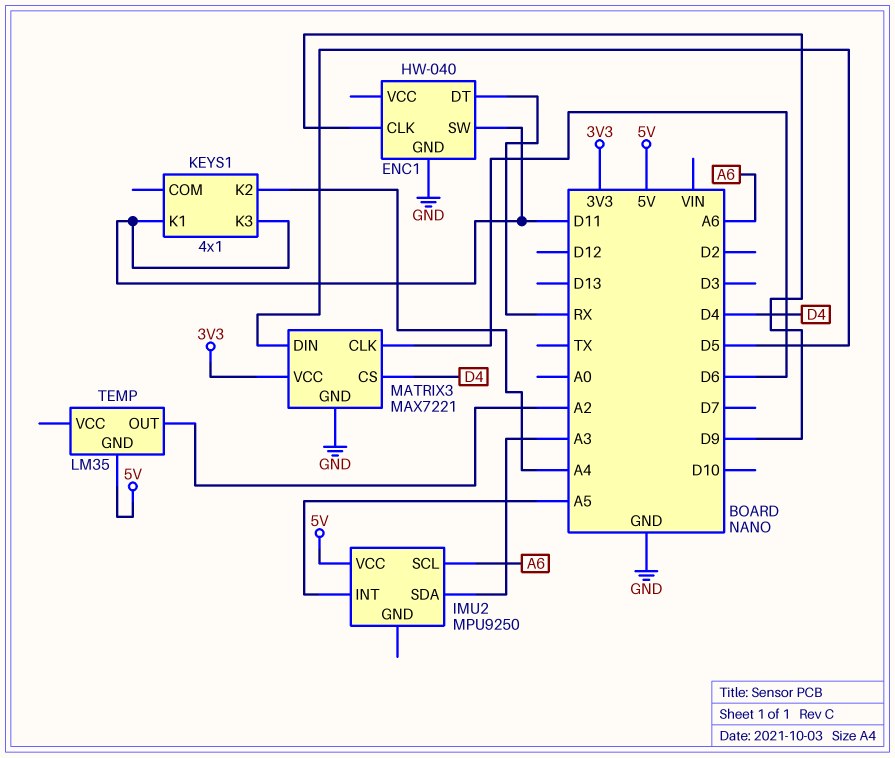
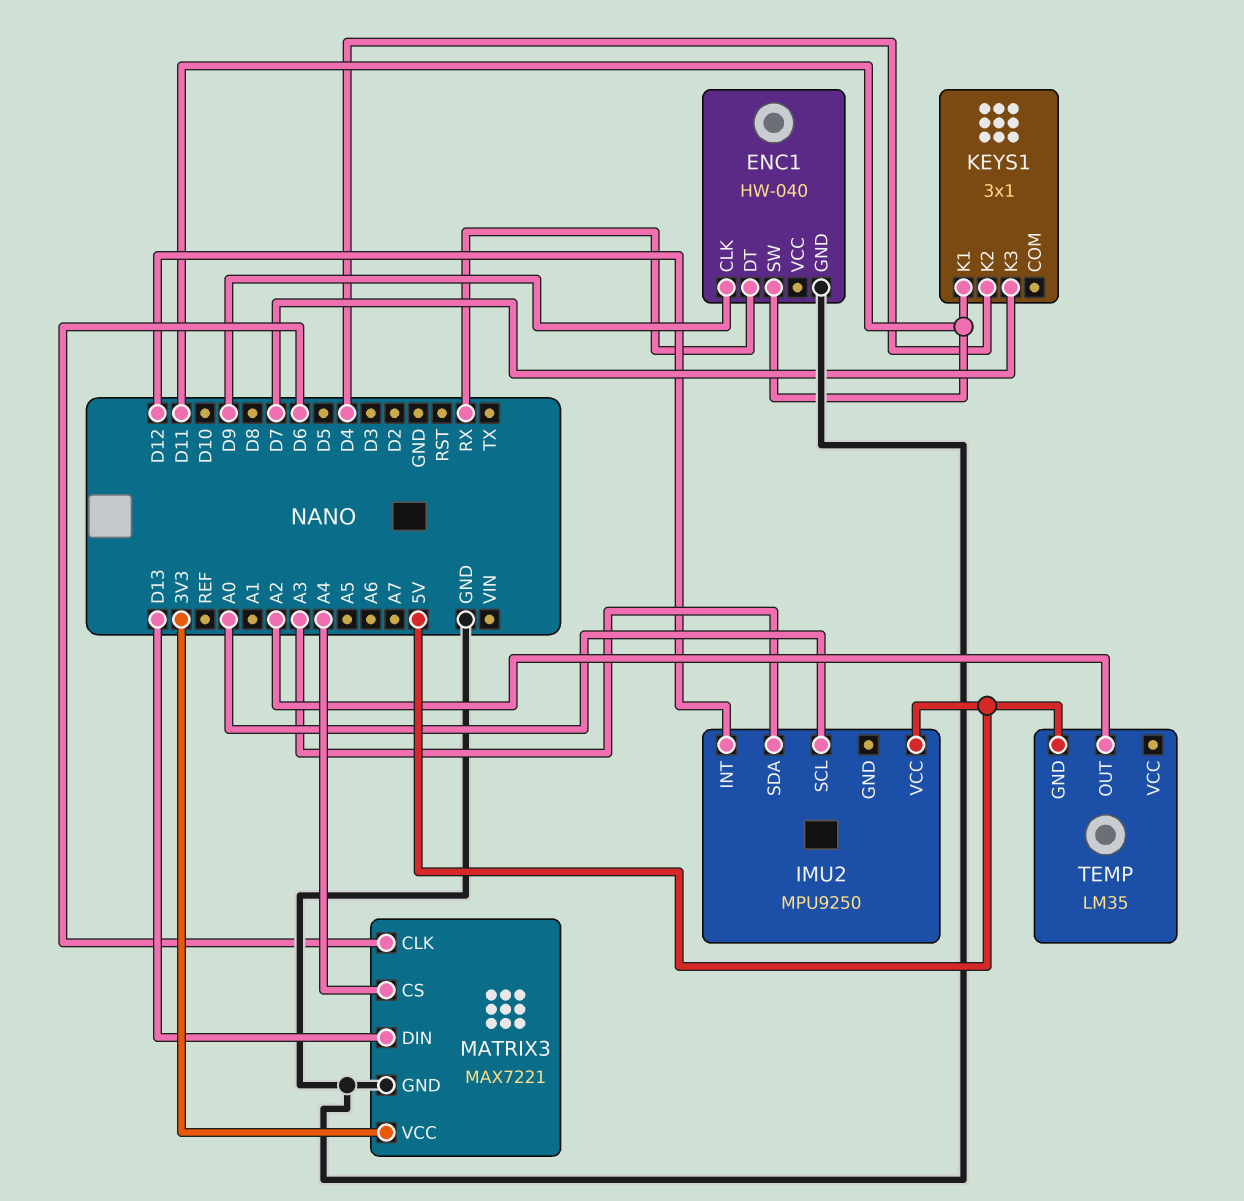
IMU2 pin INT: A5 -> D12
IMU2 pin SCL: A6 -> A0
KEYS1: 4x1 -> 3x1
KEYS1 pin K2: A4 -> D4
KEYS1 pin K3: D11 -> D7
MATRIX3 pin CS: D4 -> A4
MATRIX3 pin DIN: D5 -> D13

